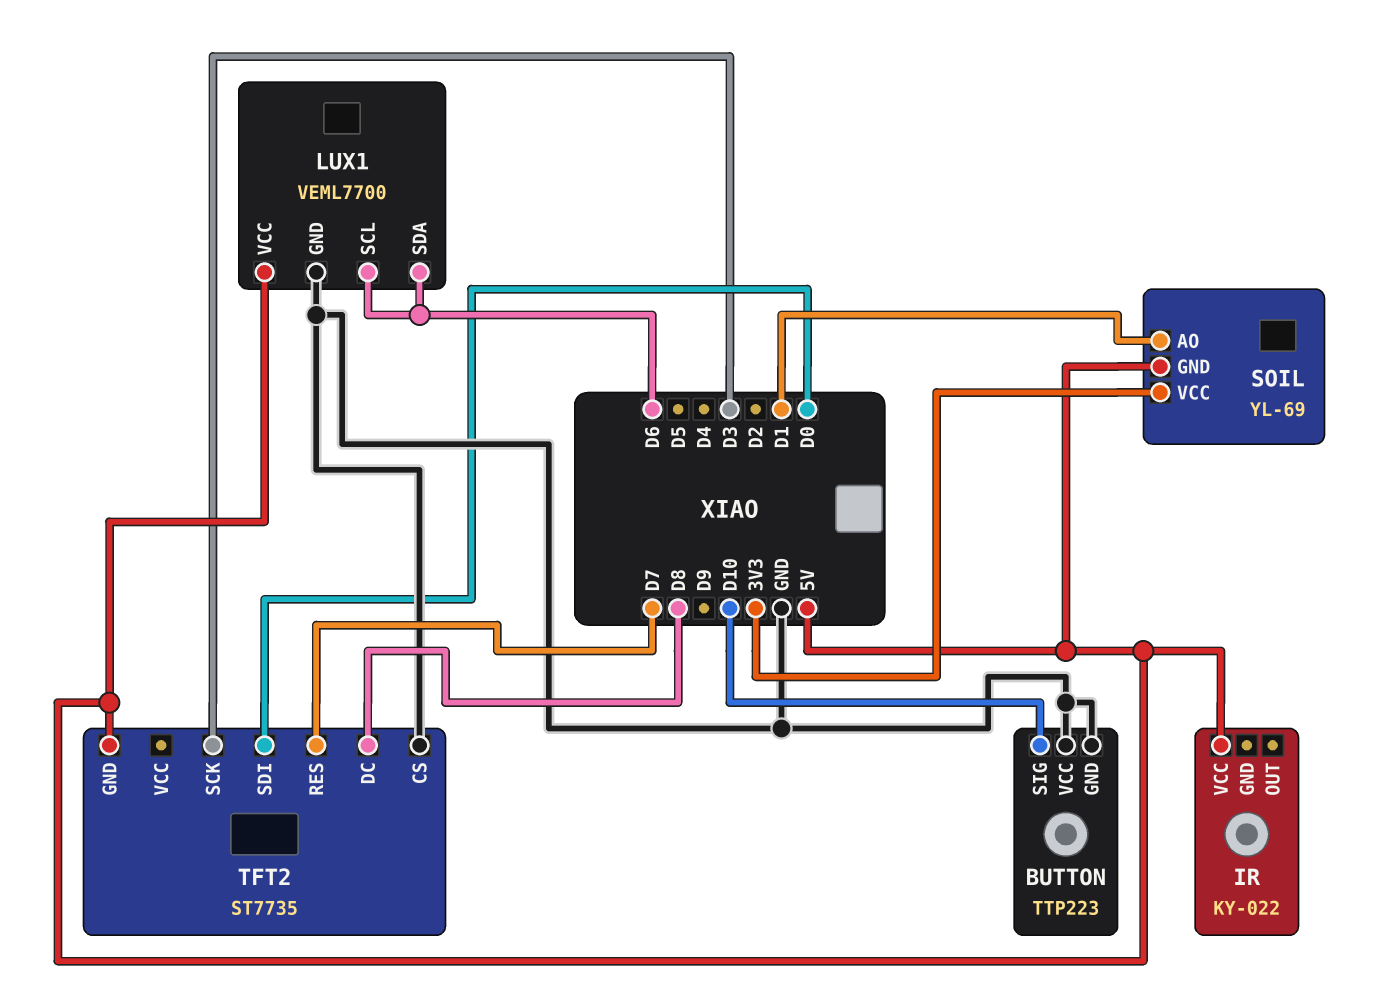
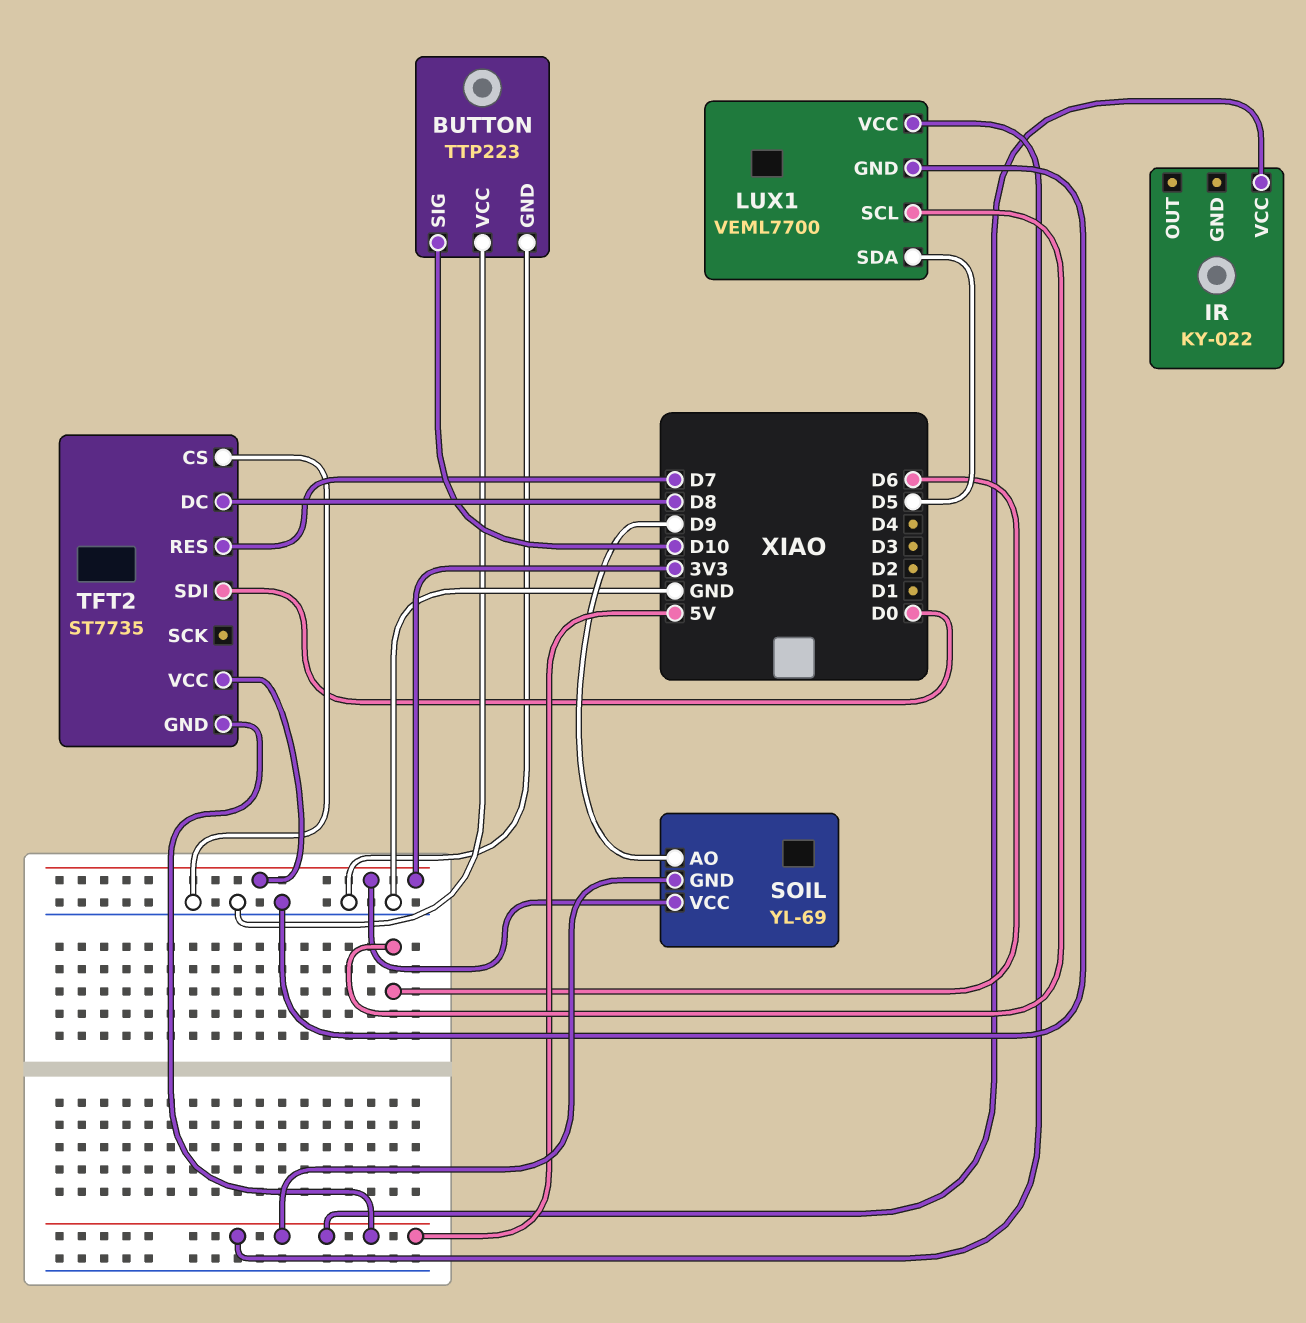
LUX1 pin SDA: D6 -> D5
SOIL pin AO: D1 -> D9
TFT2 pin SCK: D3 -> none
TFT2 pin VCC: none -> 3V3

